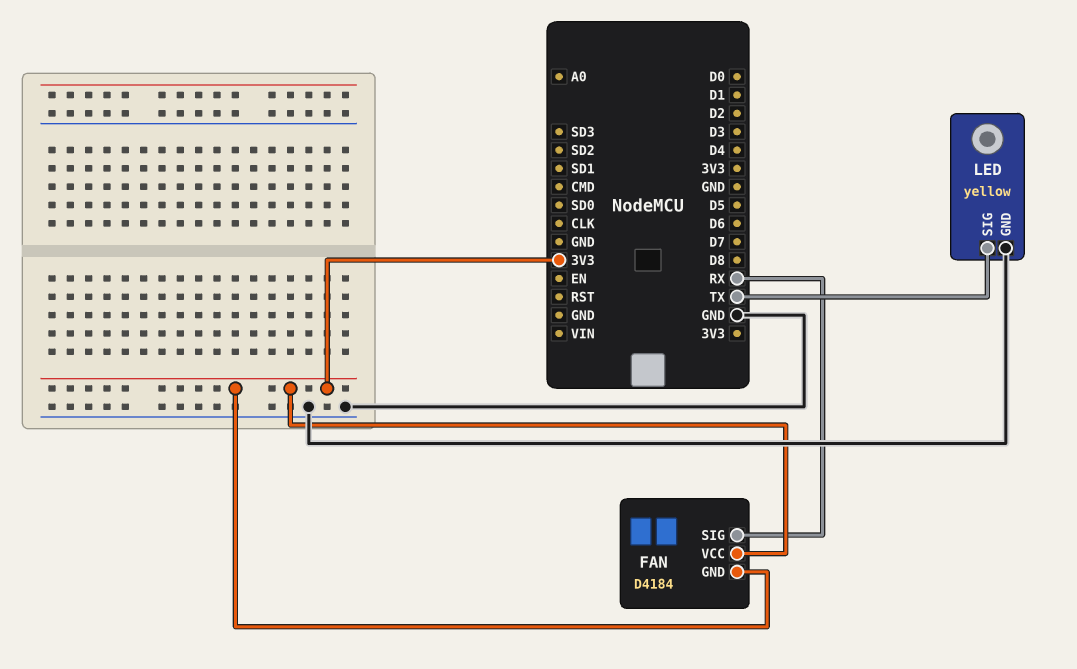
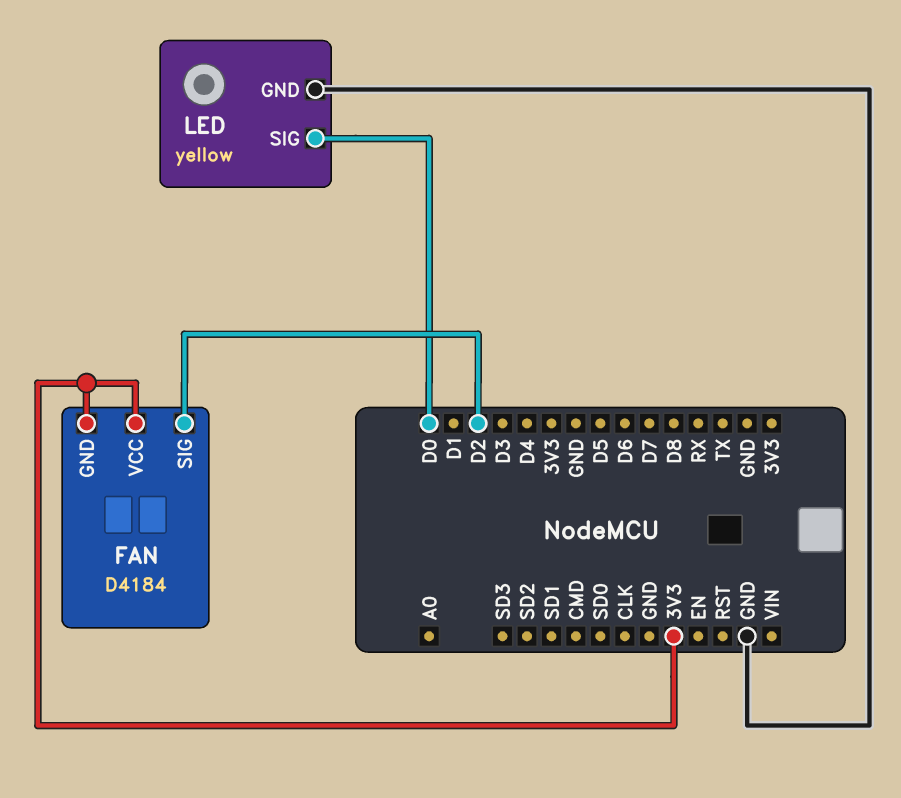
FAN pin SIG: RX -> D2
LED pin SIG: TX -> D0

